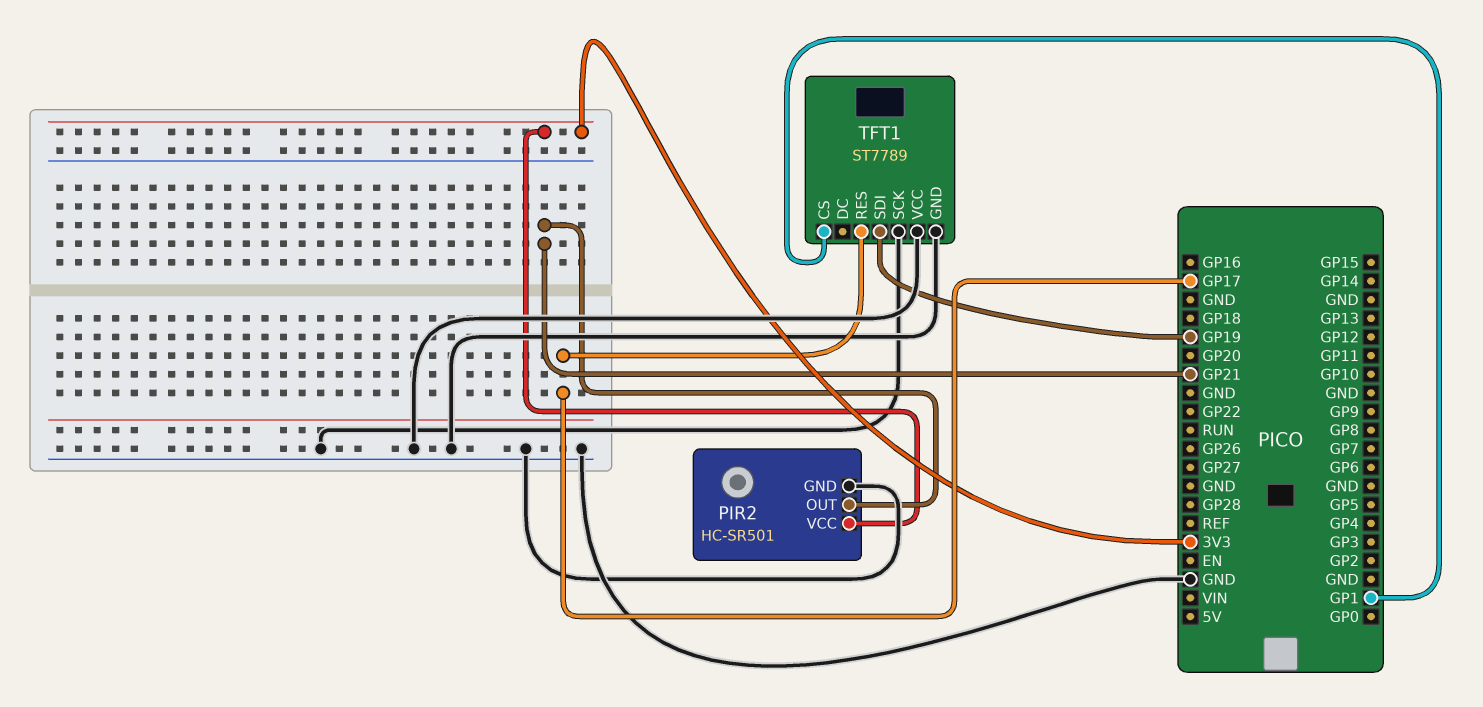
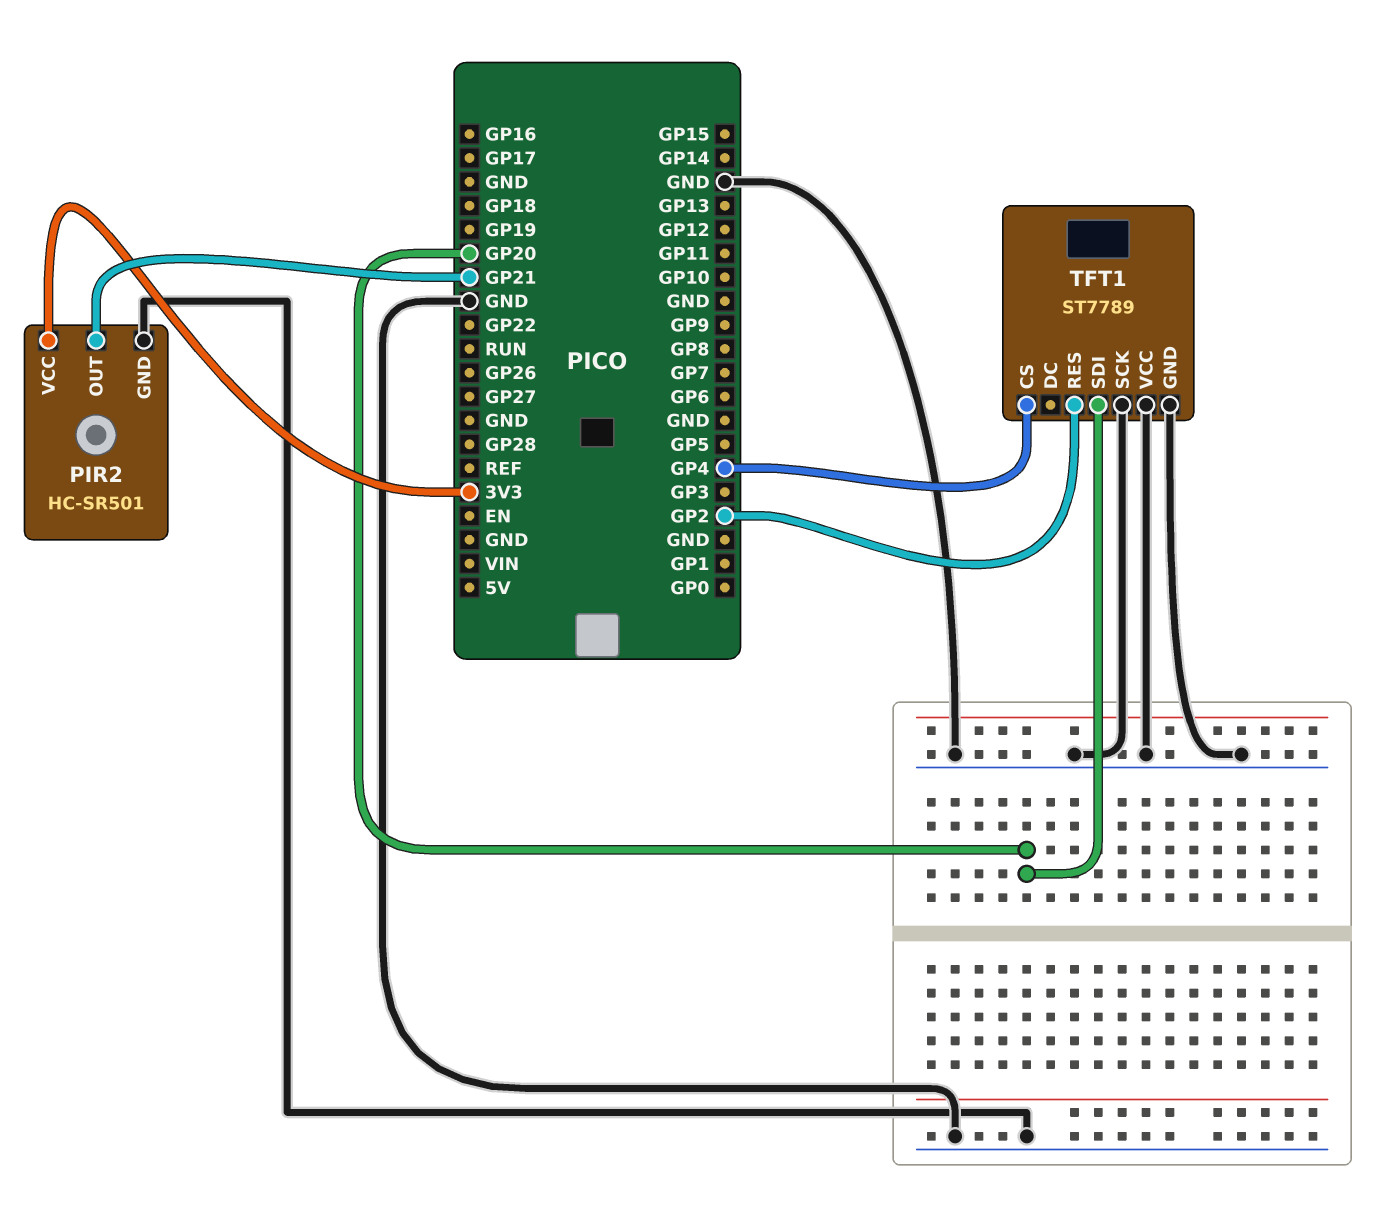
TFT1 pin CS: GP1 -> GP4
TFT1 pin RES: GP17 -> GP2
TFT1 pin SDI: GP19 -> GP20

